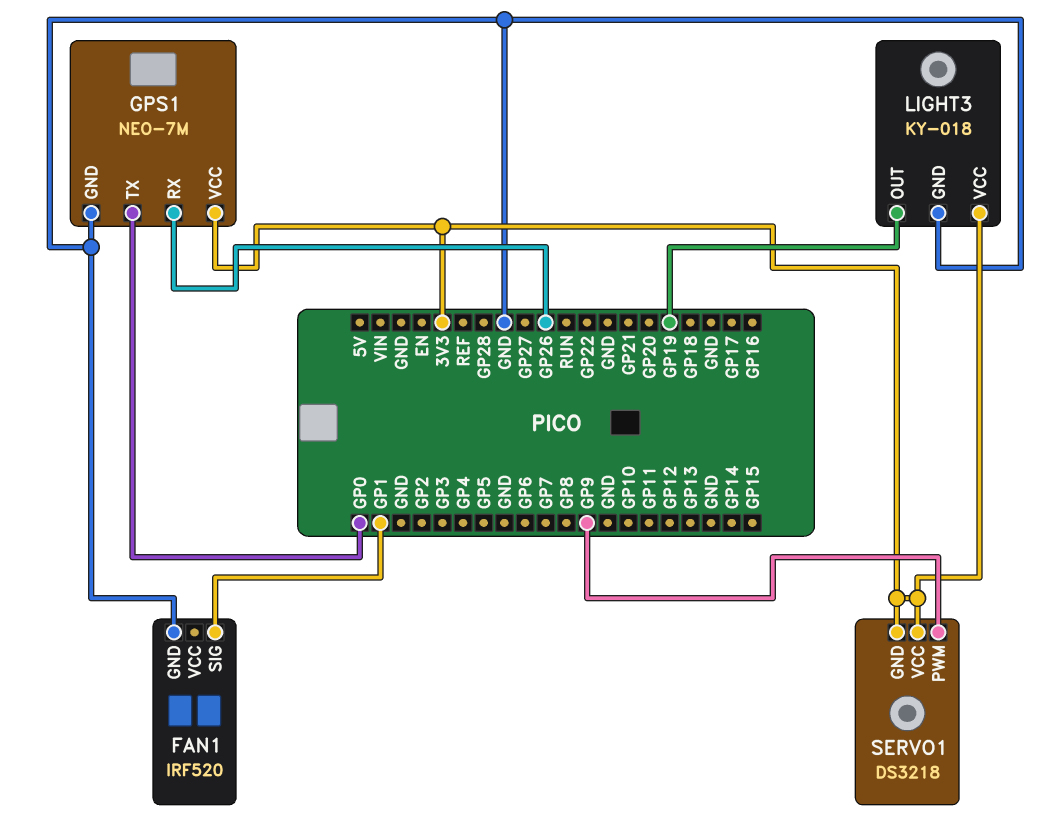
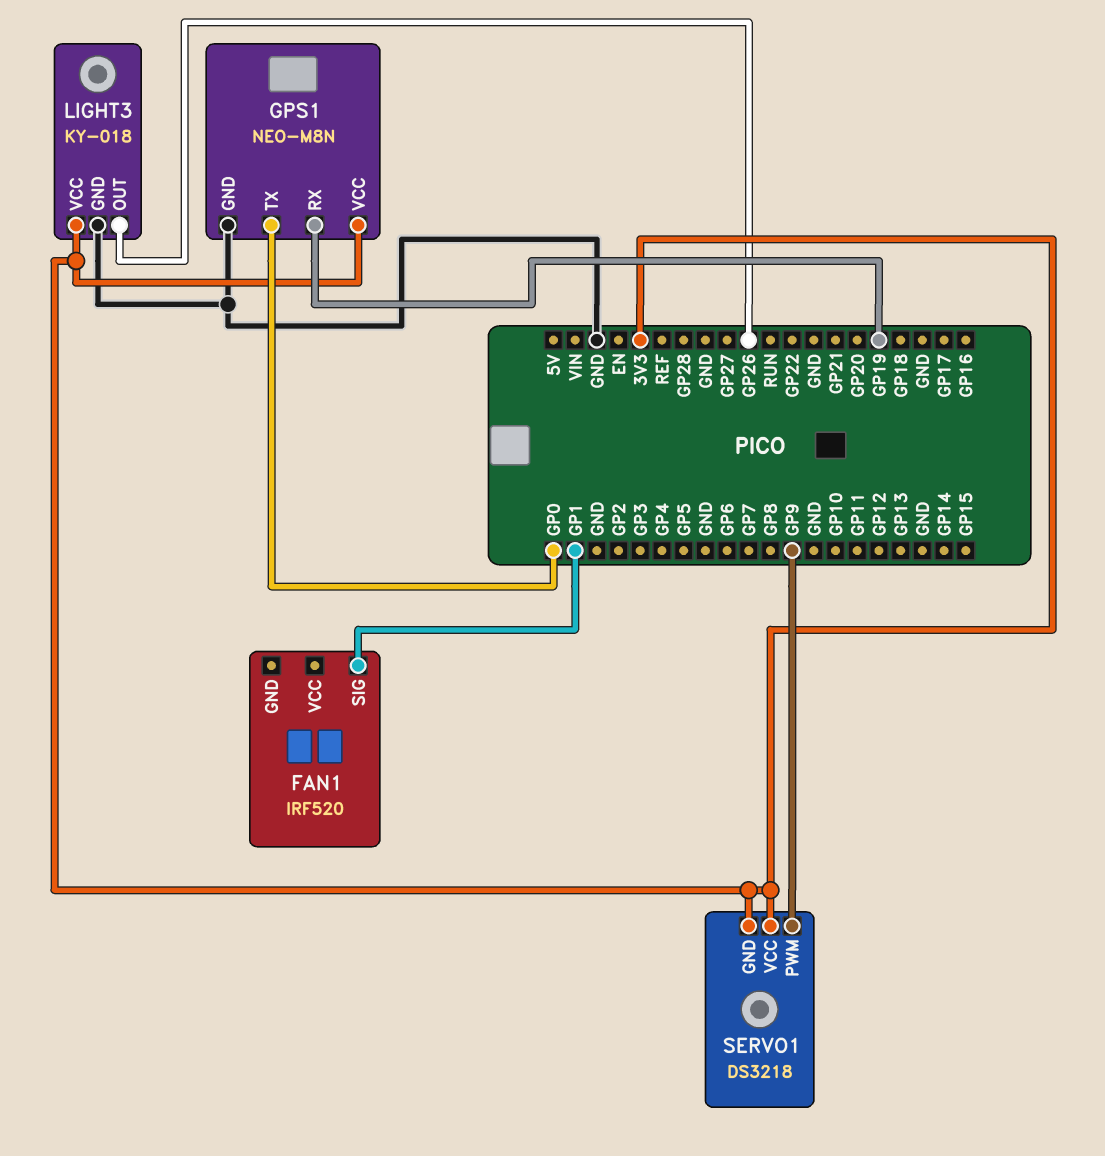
FAN1 pin GND: GND -> none
GPS1: NEO-7M -> NEO-M8N
GPS1 pin RX: GP26 -> GP19
LIGHT3 pin OUT: GP19 -> GP26

